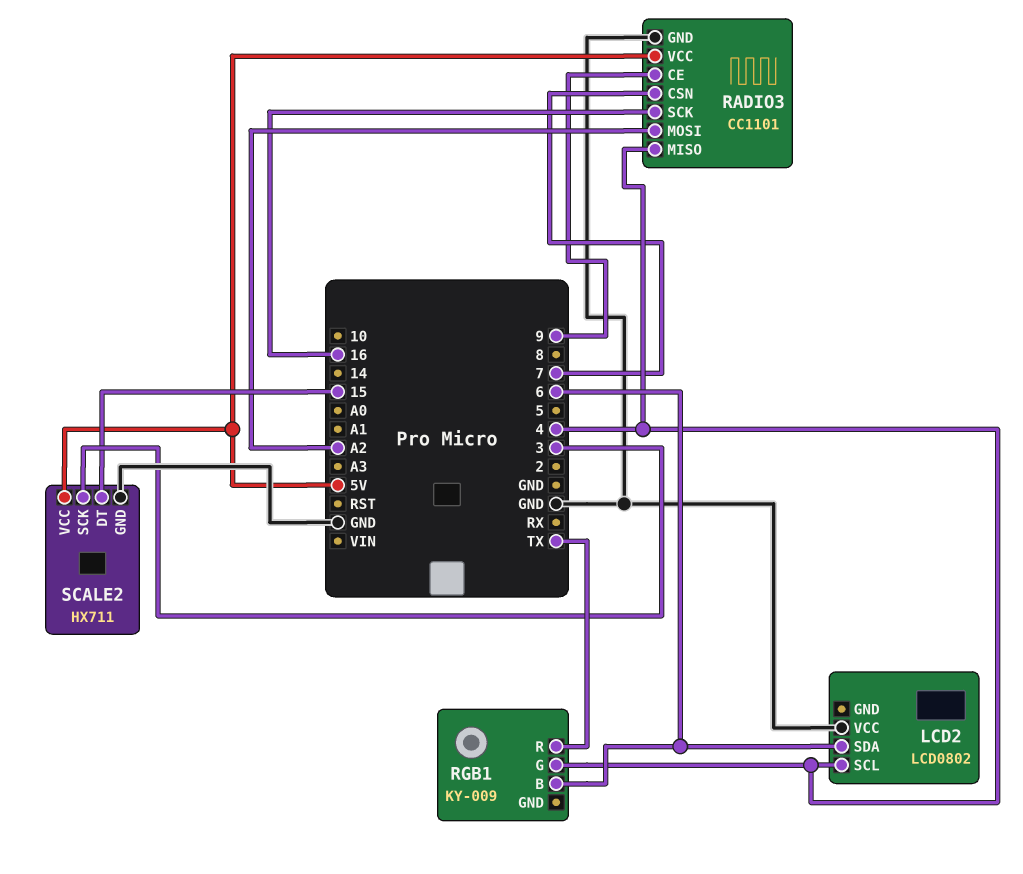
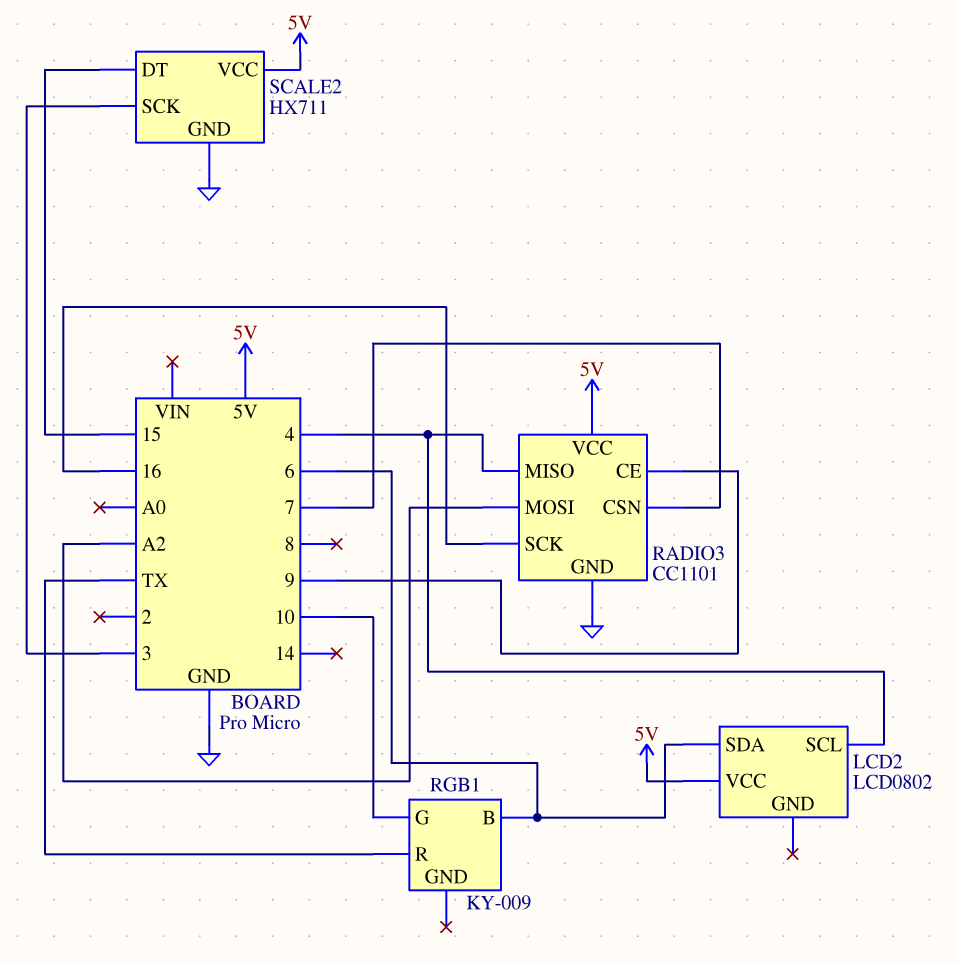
LCD2 pin VCC: GND -> 5V
RGB1 pin G: 4 -> 10

